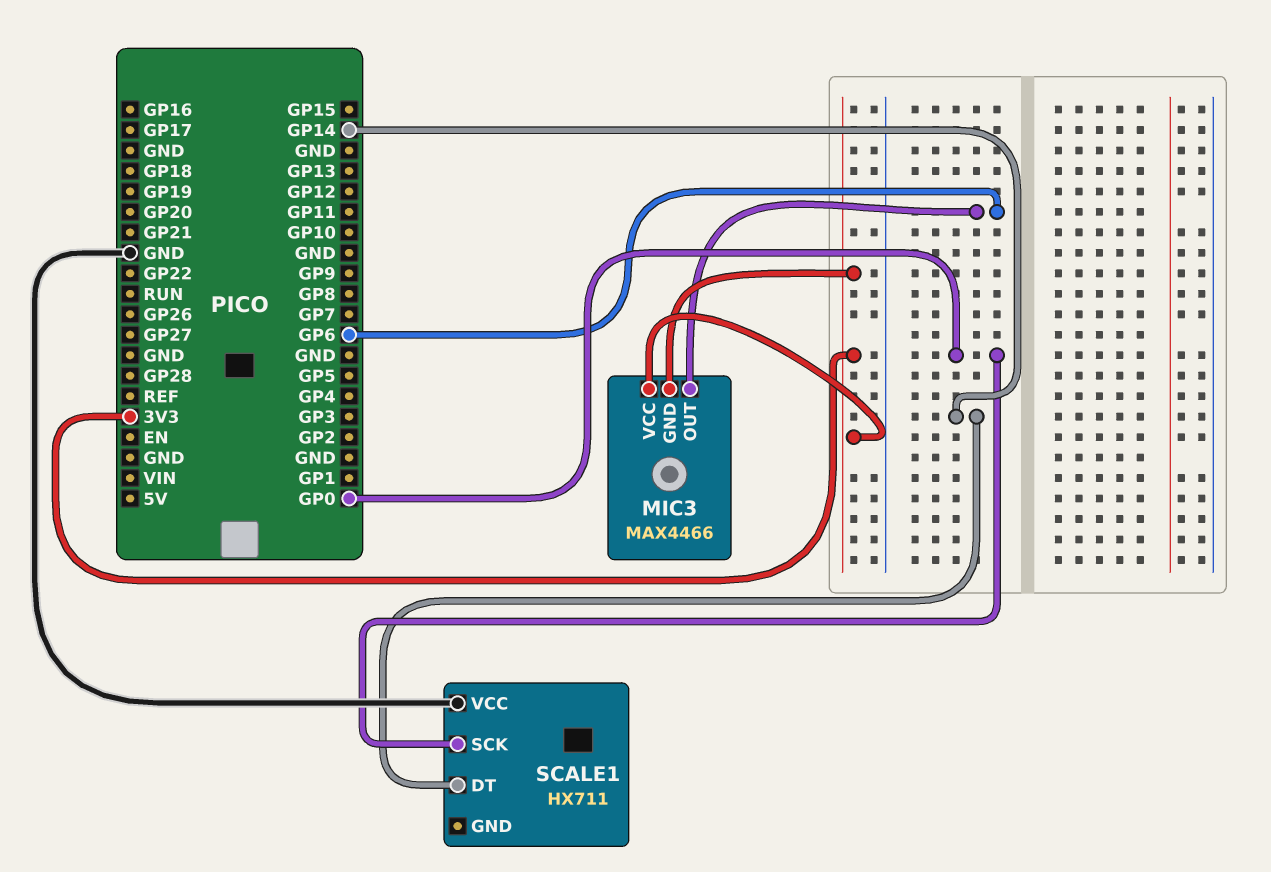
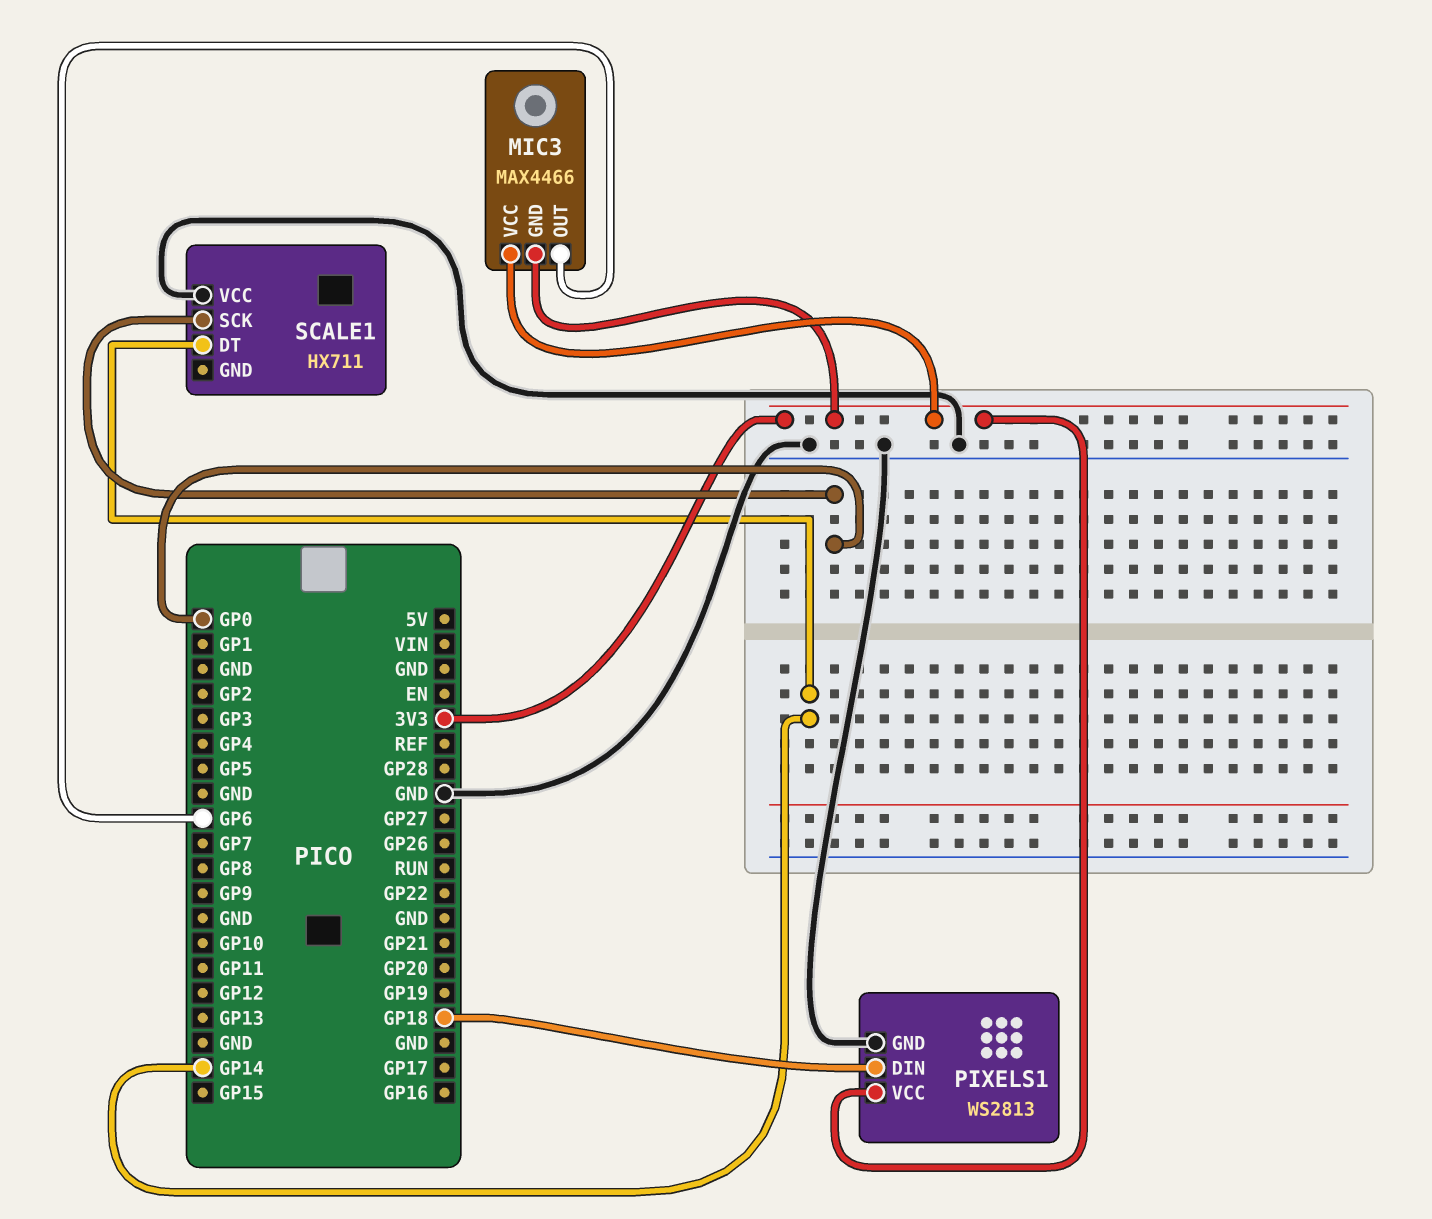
PIXELS1: none -> WS2813
PIXELS1 pin DIN: none -> GP18
PIXELS1 pin GND: none -> GND
PIXELS1 pin VCC: none -> 3V3

